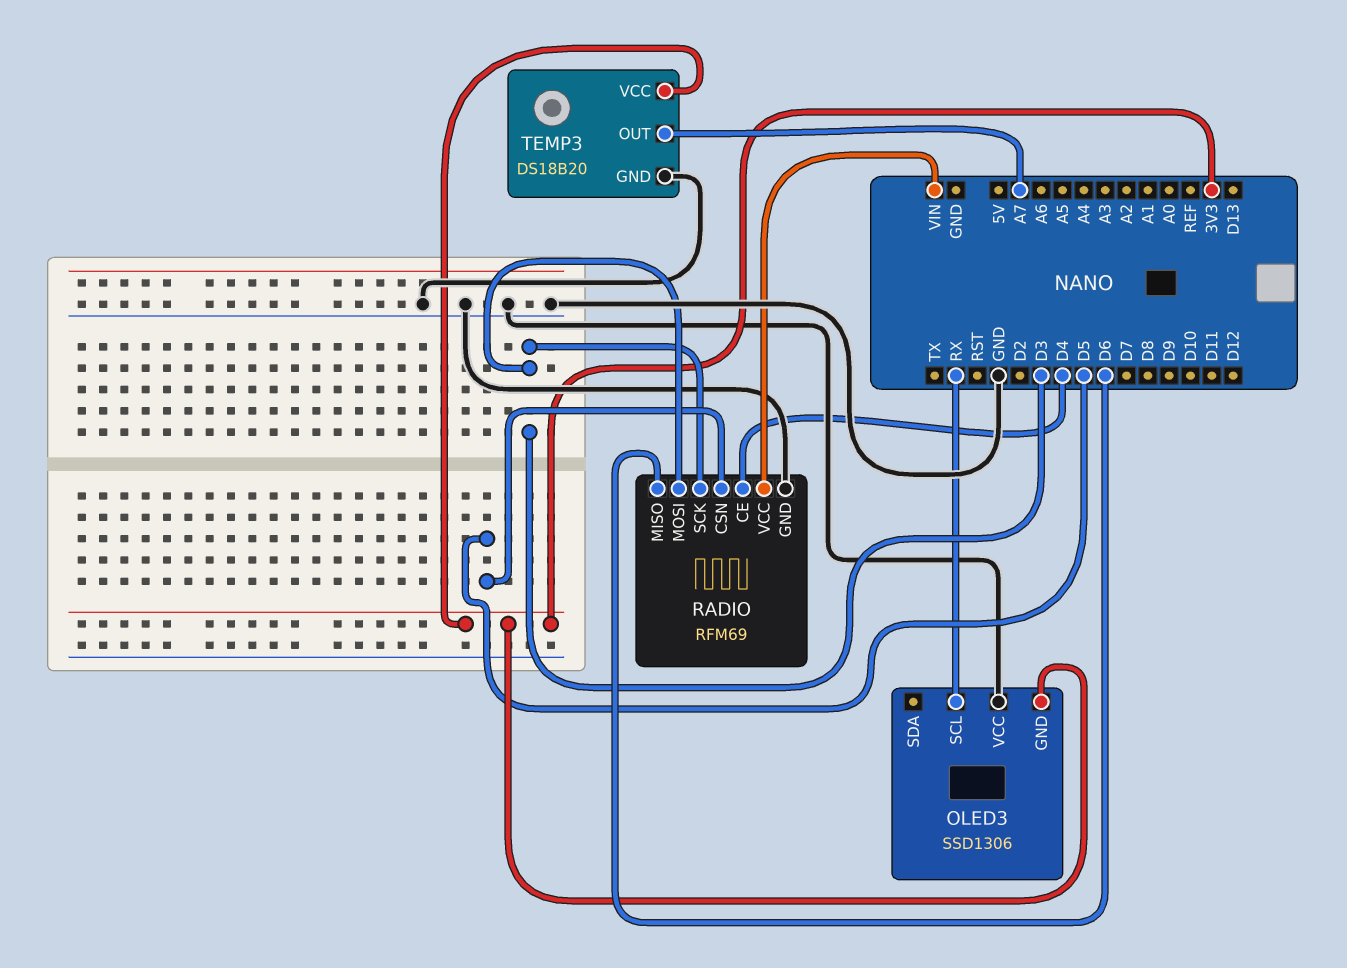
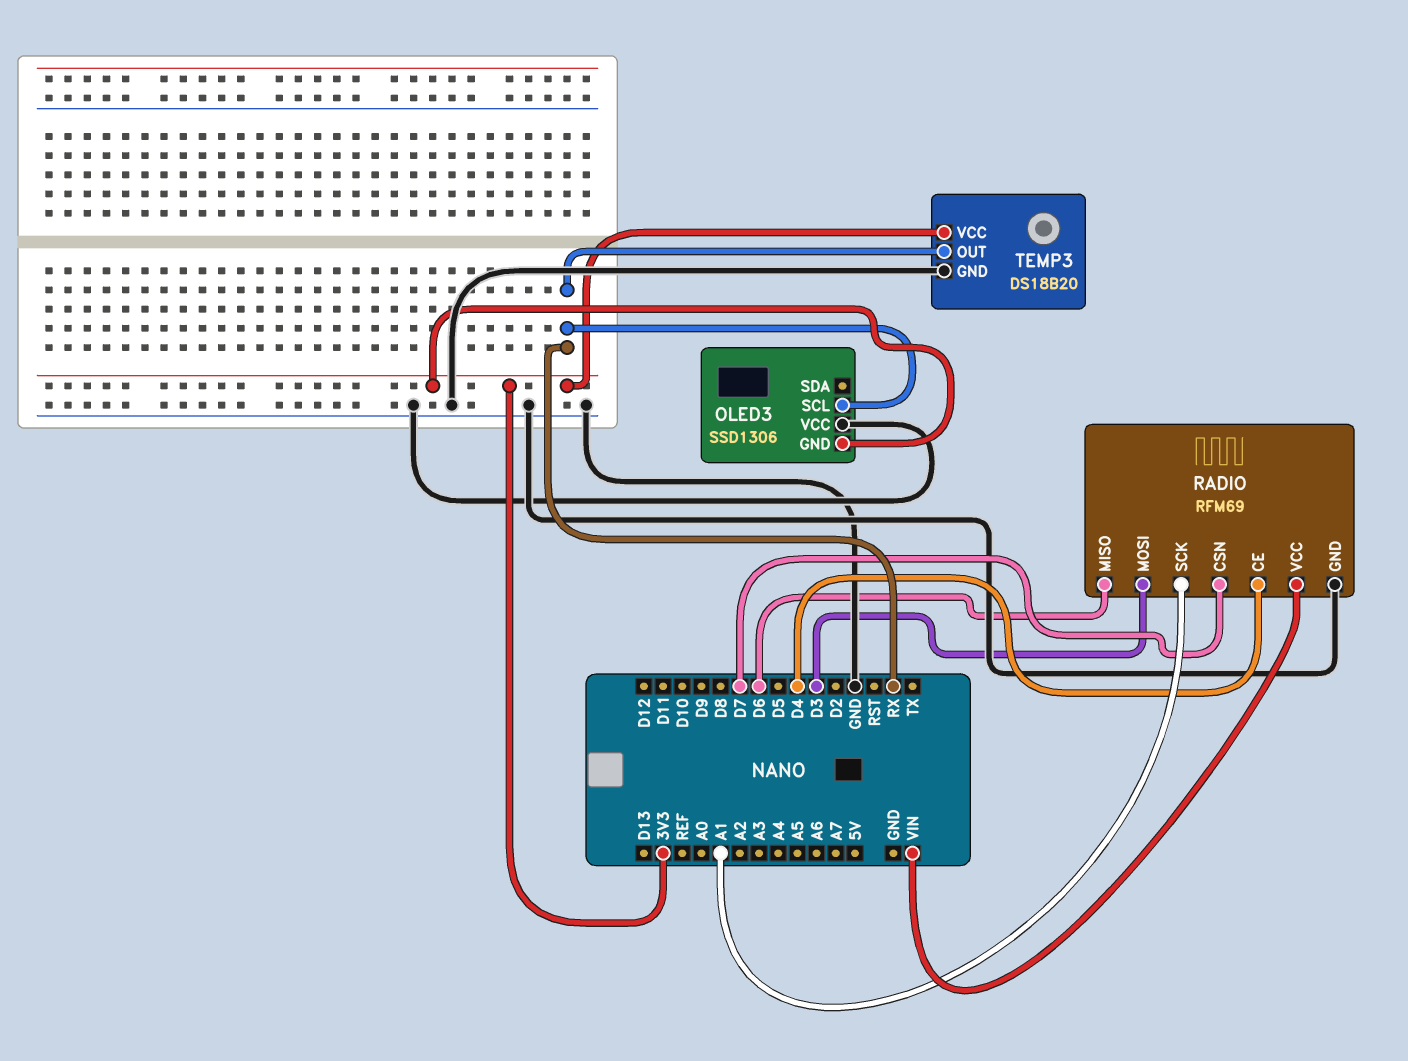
RADIO pin CSN: D5 -> D7
RADIO pin SCK: D3 -> A1
TEMP3 pin OUT: A7 -> RX

